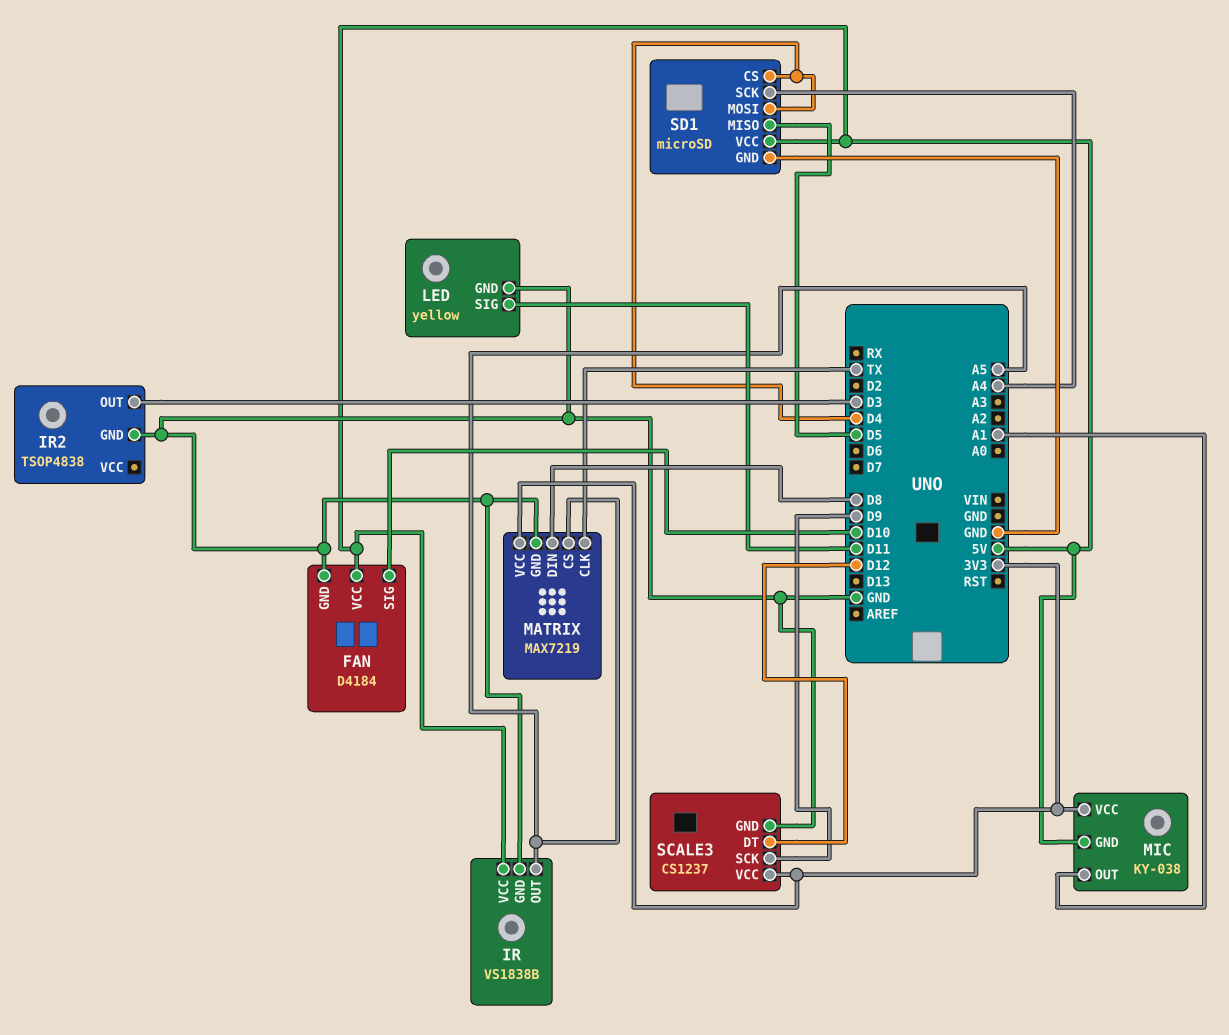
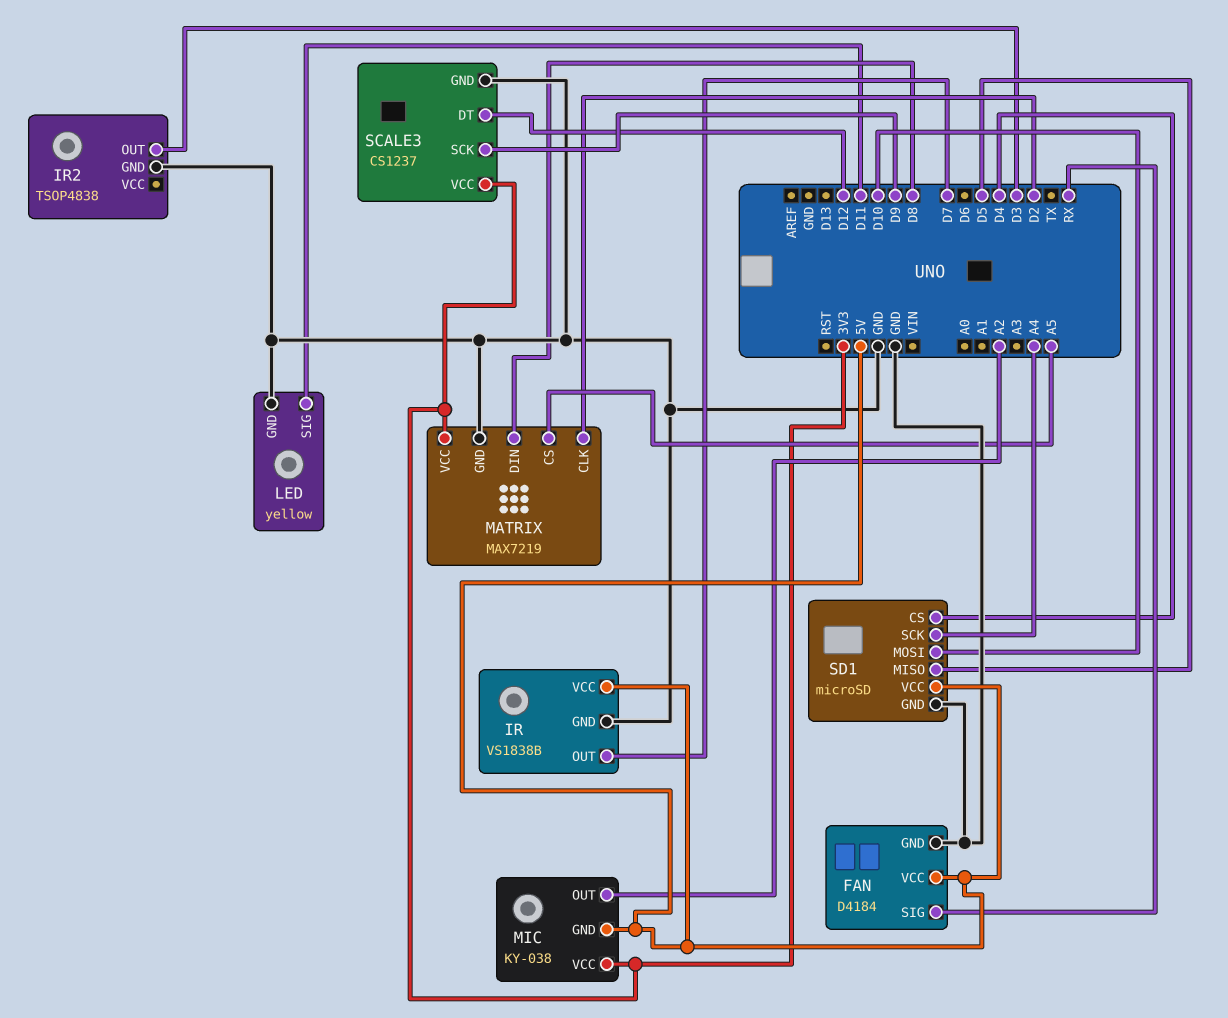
FAN pin SIG: D10 -> RX
IR pin OUT: A5 -> D7
MATRIX pin CLK: TX -> D2
MIC pin OUT: A1 -> A2
SD1 pin MOSI: D4 -> D10

